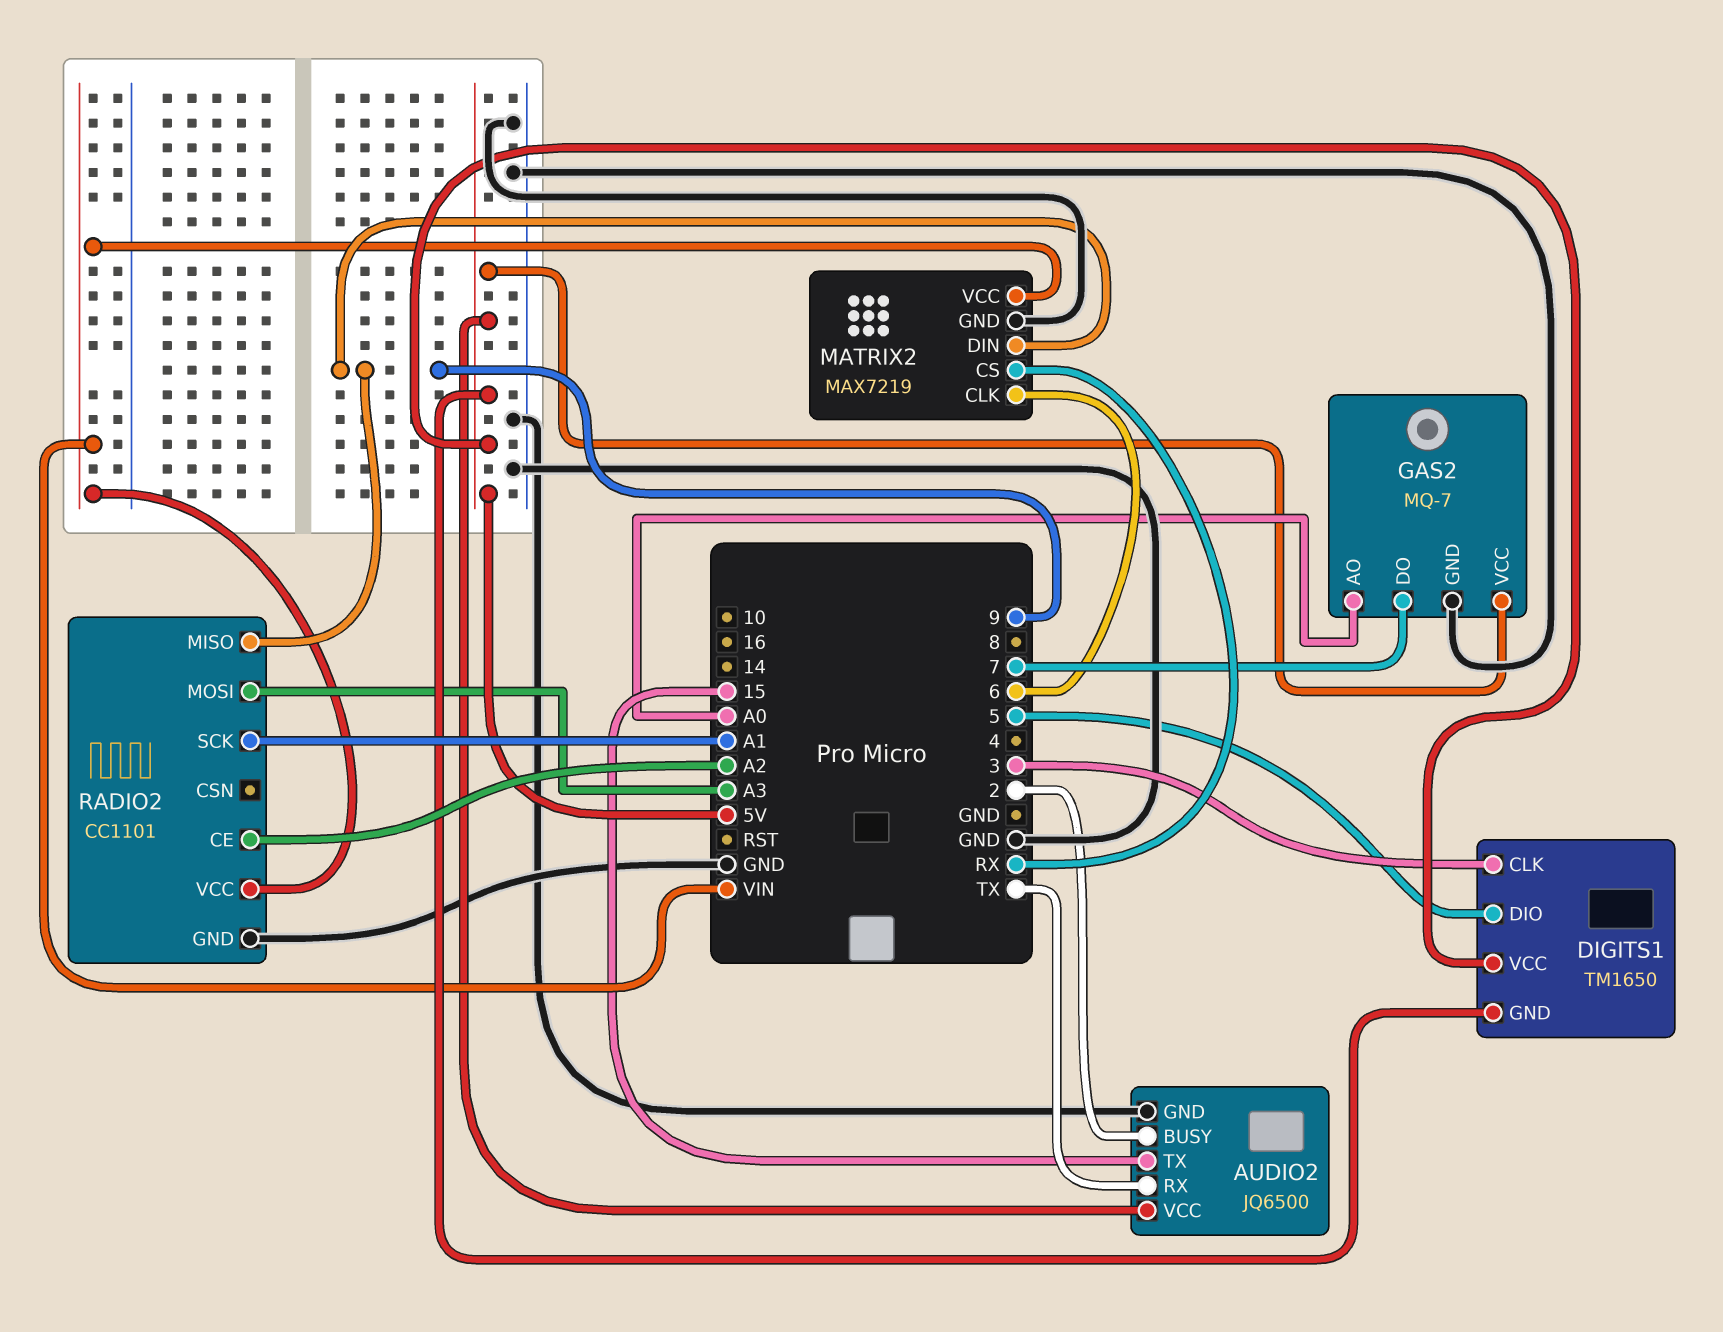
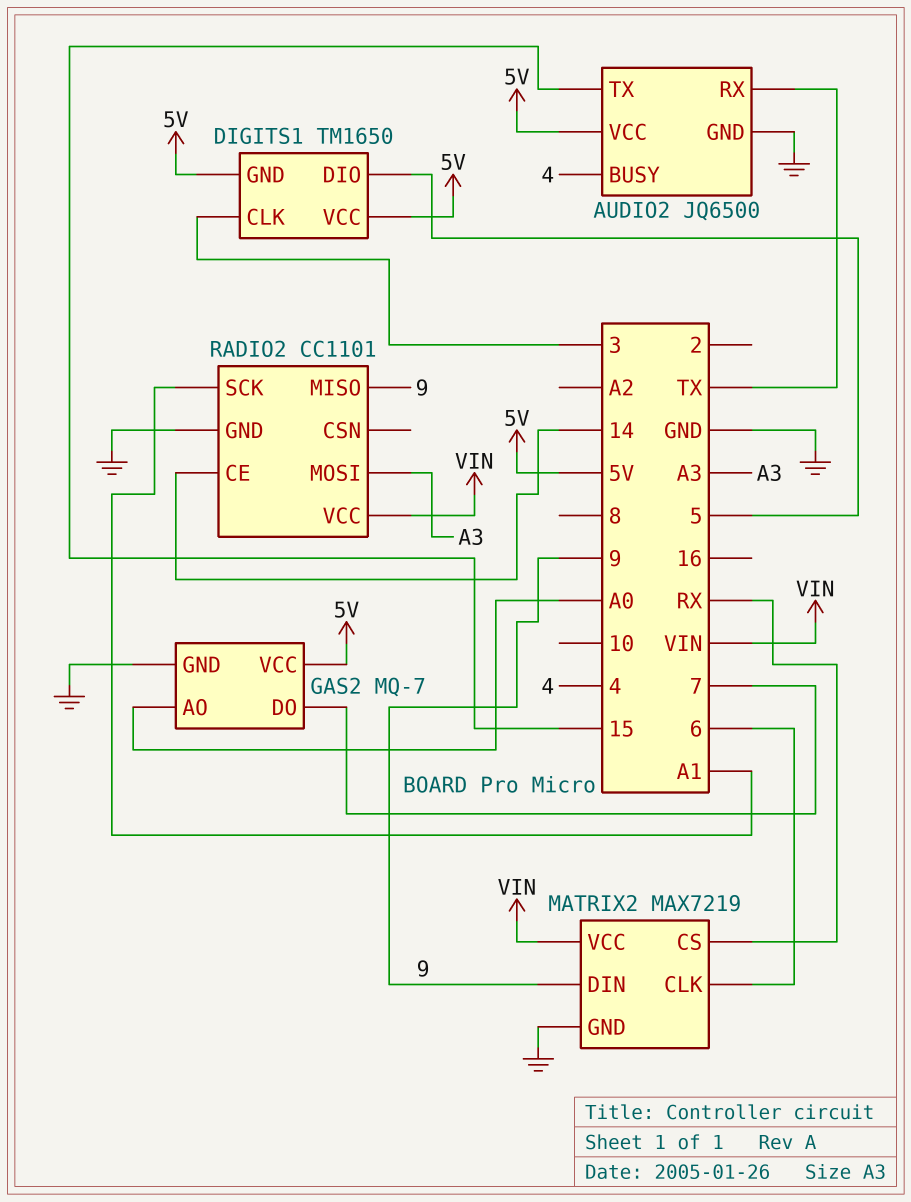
AUDIO2 pin BUSY: 2 -> 4
RADIO2 pin CE: A2 -> 14

